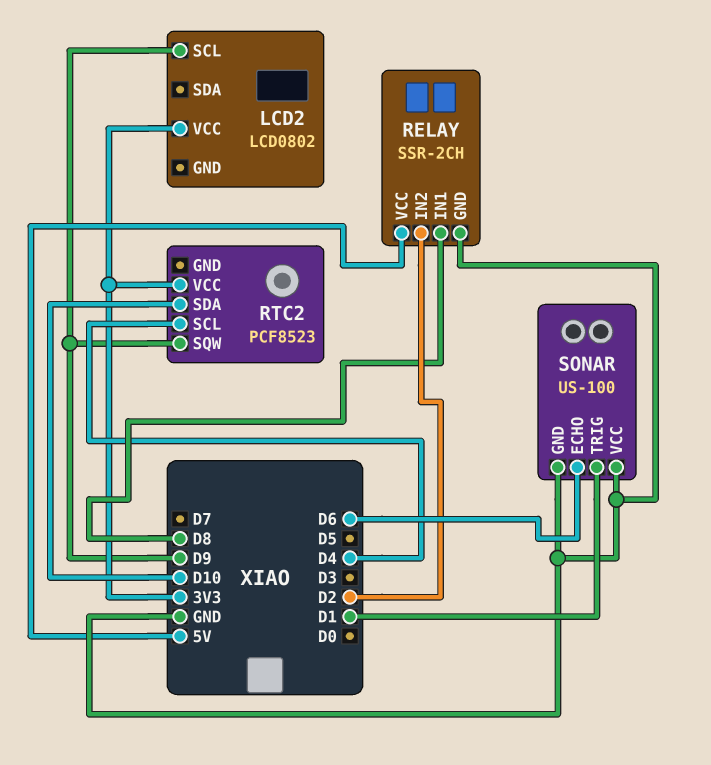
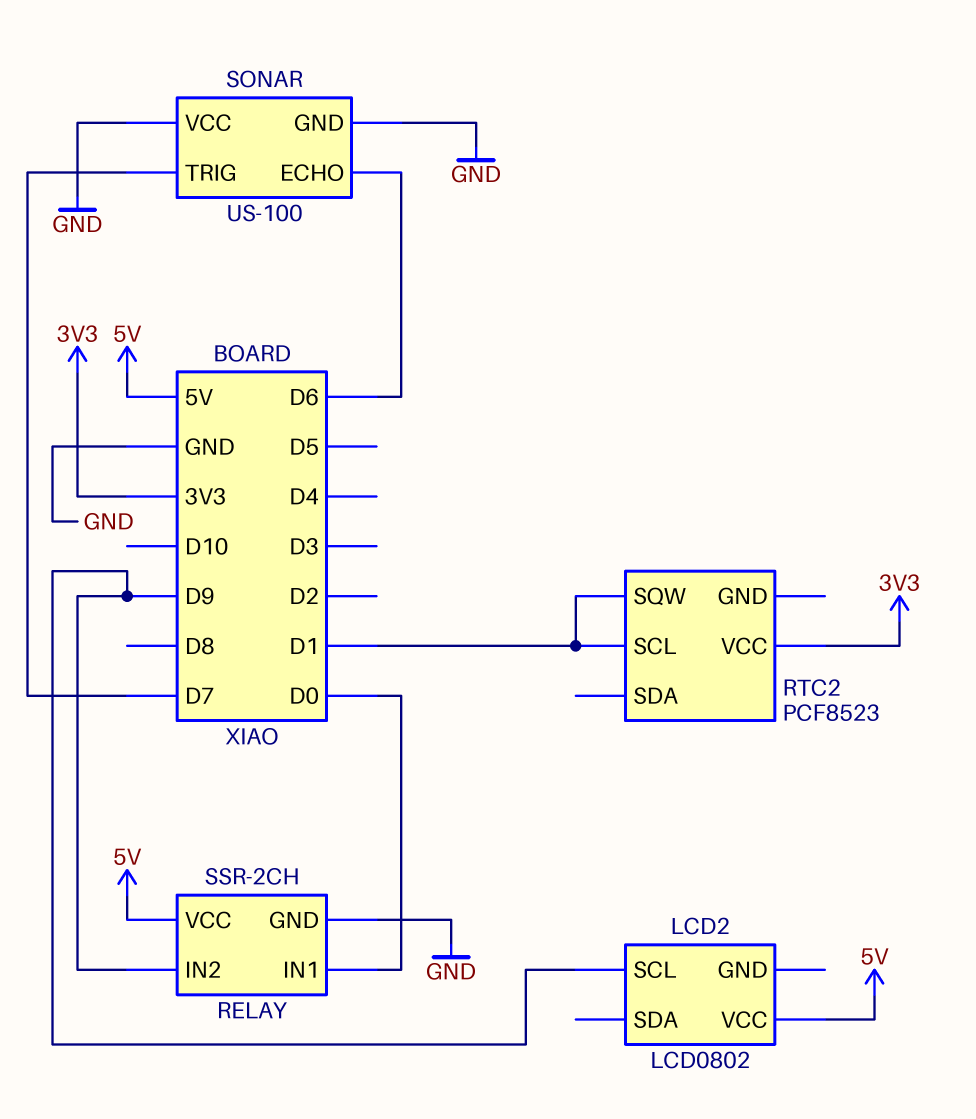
LCD2 pin VCC: 3V3 -> 5V
RELAY pin IN1: D8 -> D0
RELAY pin IN2: D2 -> D9
RTC2 pin SCL: D4 -> D1
RTC2 pin SDA: D10 -> none
RTC2 pin SQW: D9 -> D1
SONAR pin TRIG: D1 -> D7

